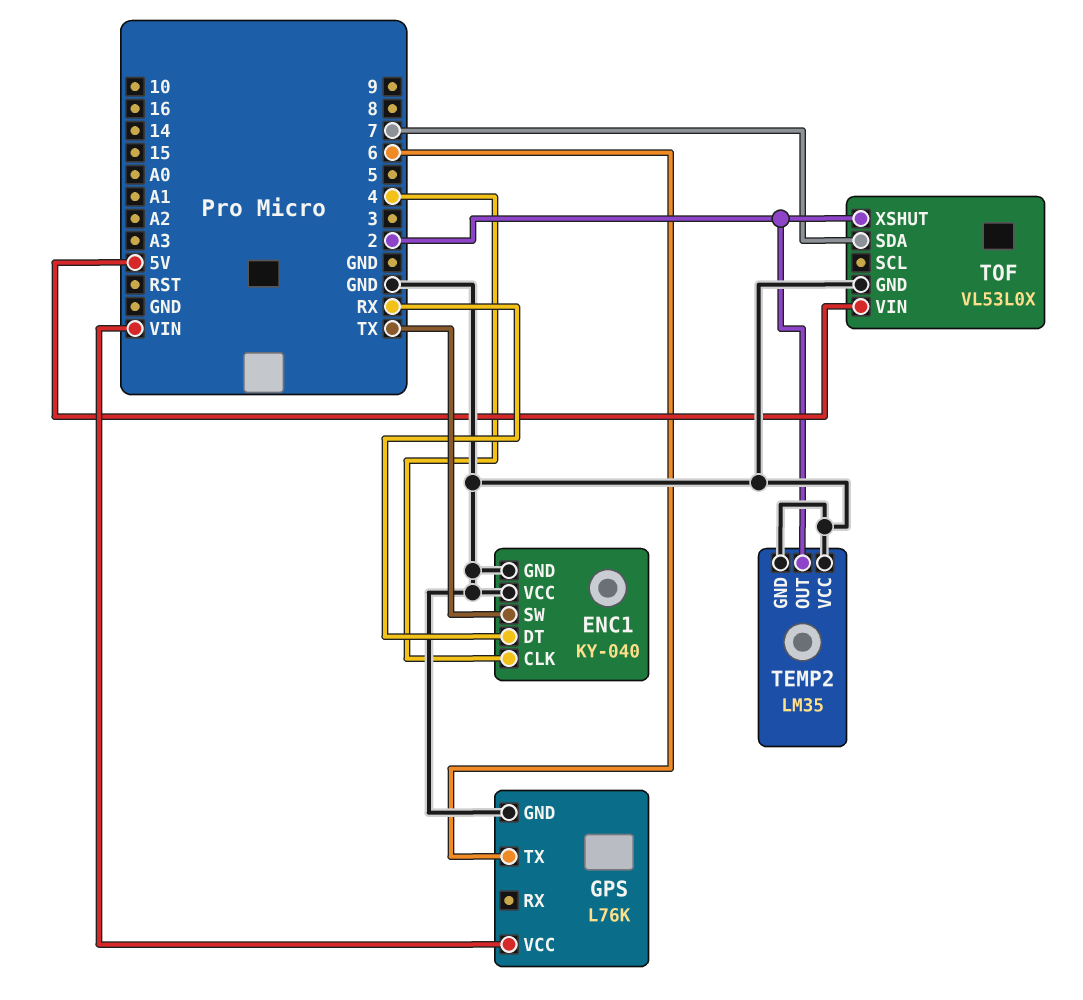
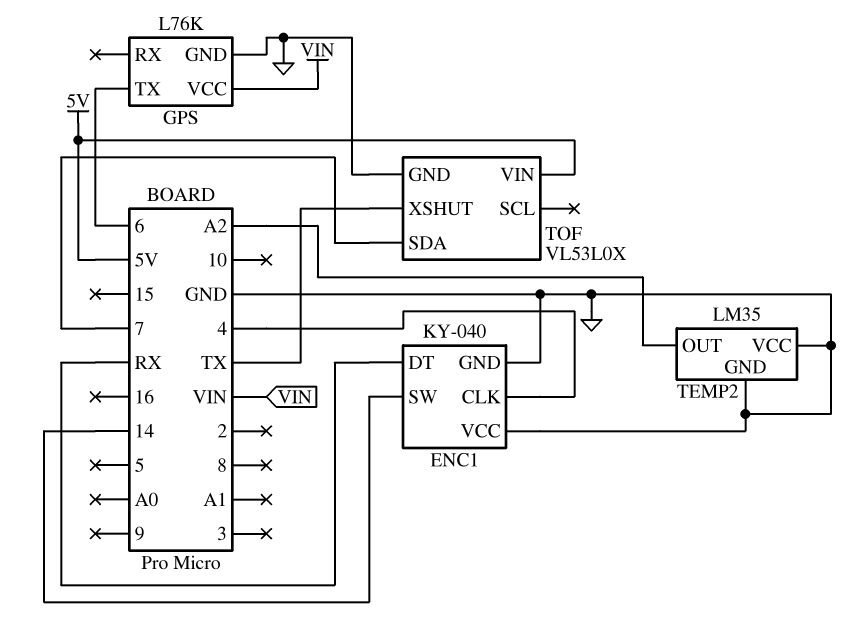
ENC1 pin SW: TX -> 14
TEMP2 pin OUT: 2 -> A2
TOF pin XSHUT: 2 -> TX

